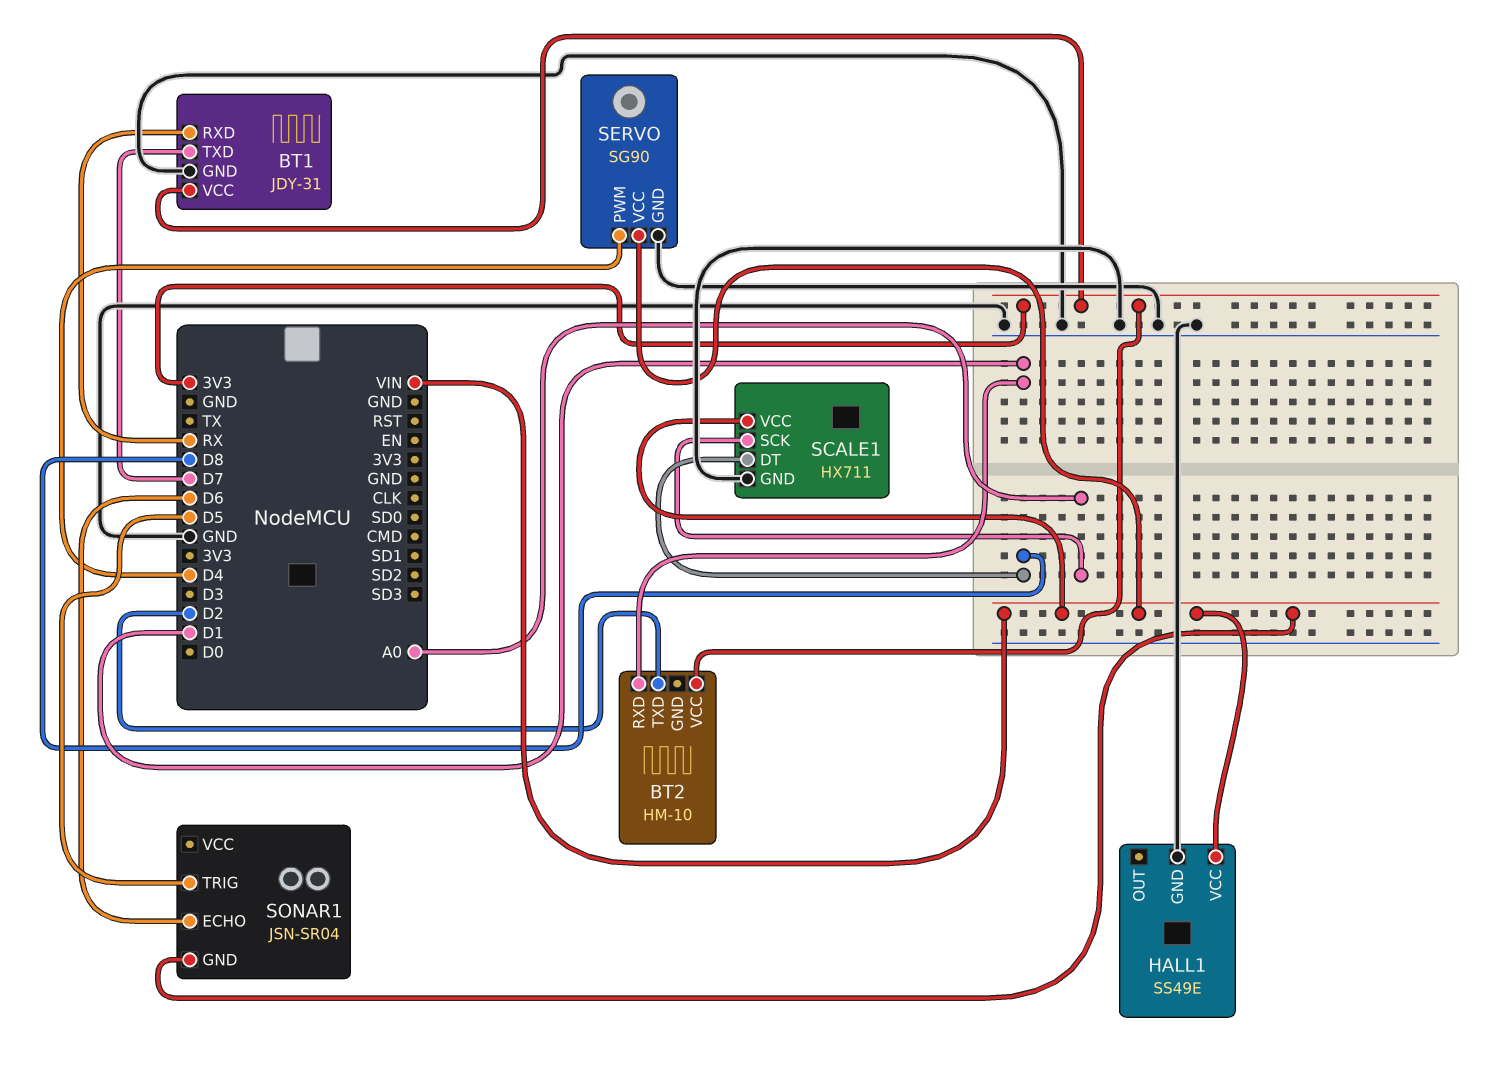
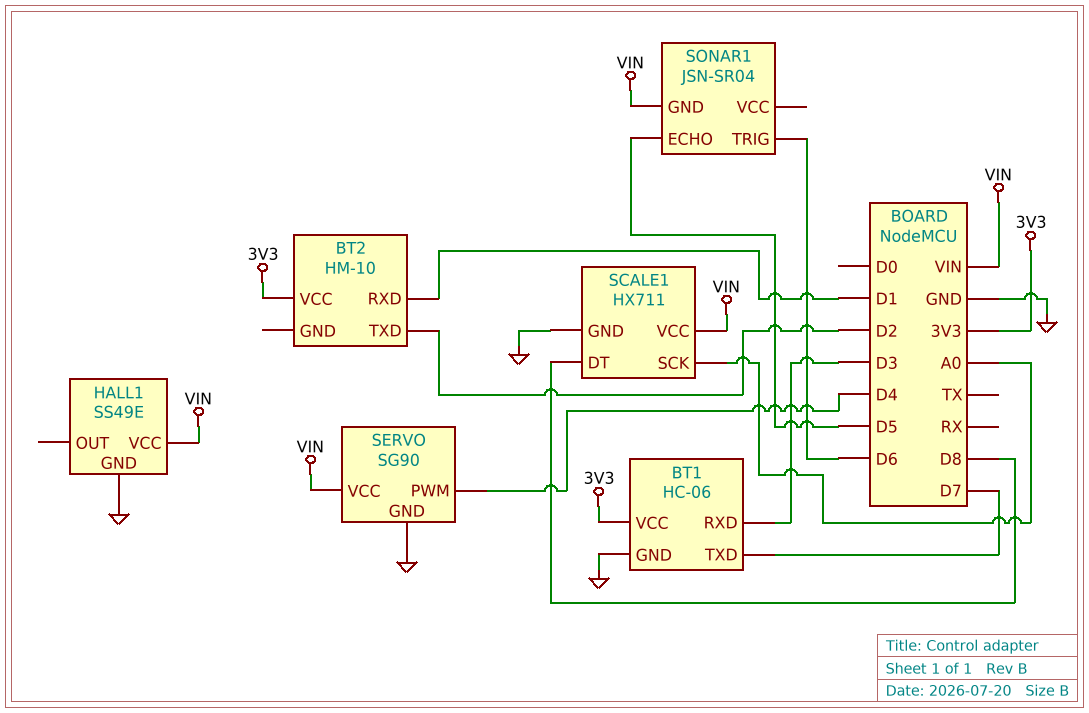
BT1: JDY-31 -> HC-06
BT1 pin RXD: RX -> D3
SONAR1 pin ECHO: D6 -> D5
SONAR1 pin TRIG: D5 -> D6

